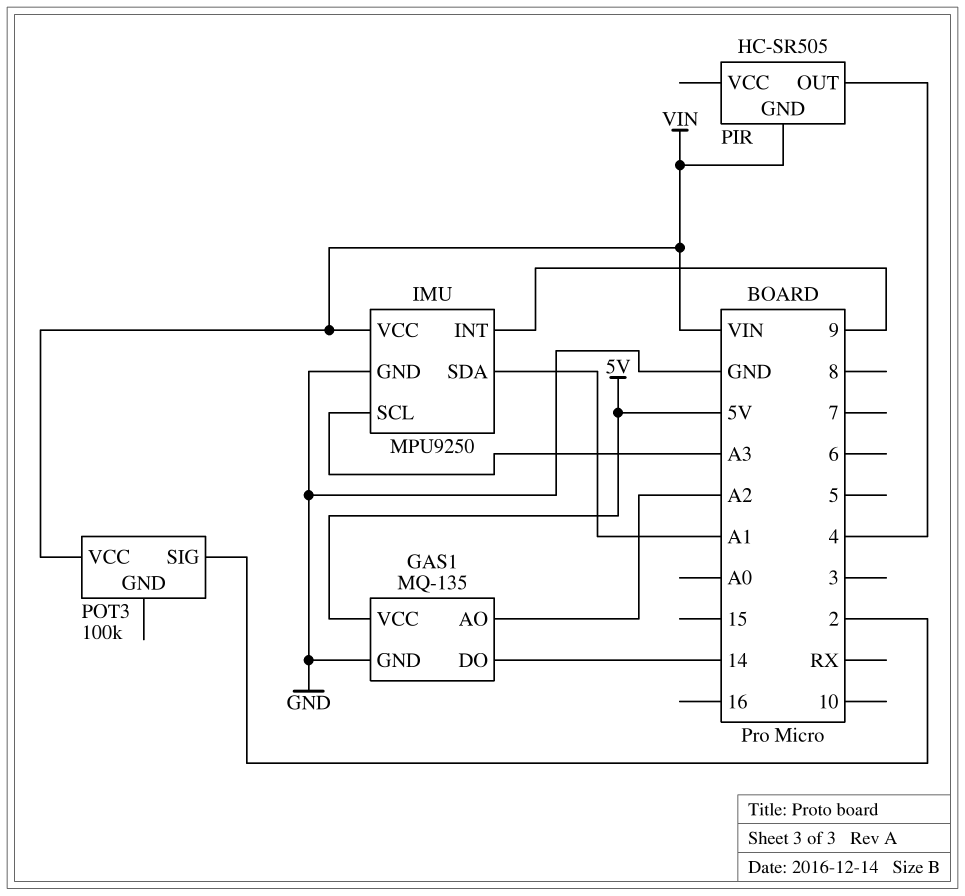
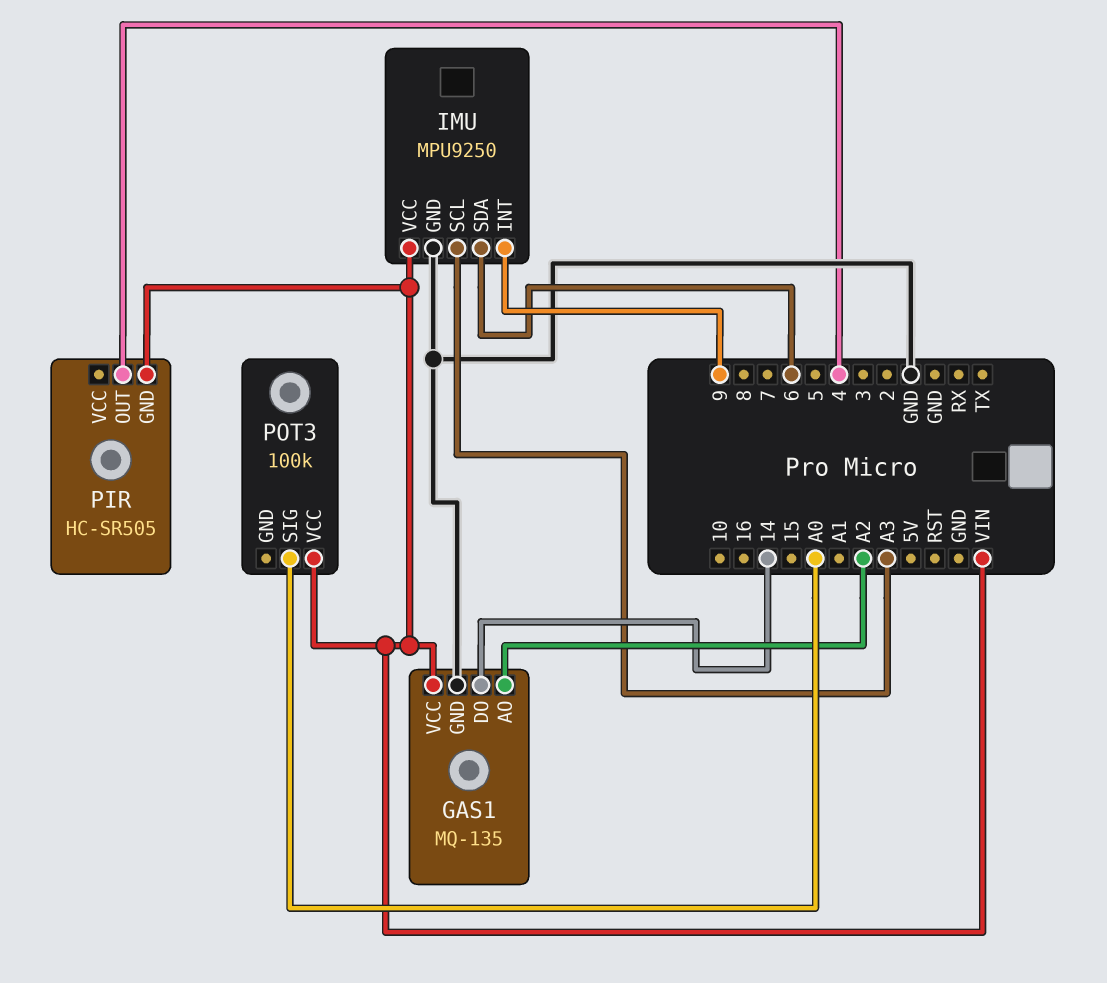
GAS1 pin VCC: 5V -> VIN
IMU pin SDA: A1 -> 6
POT3 pin SIG: 2 -> A0

